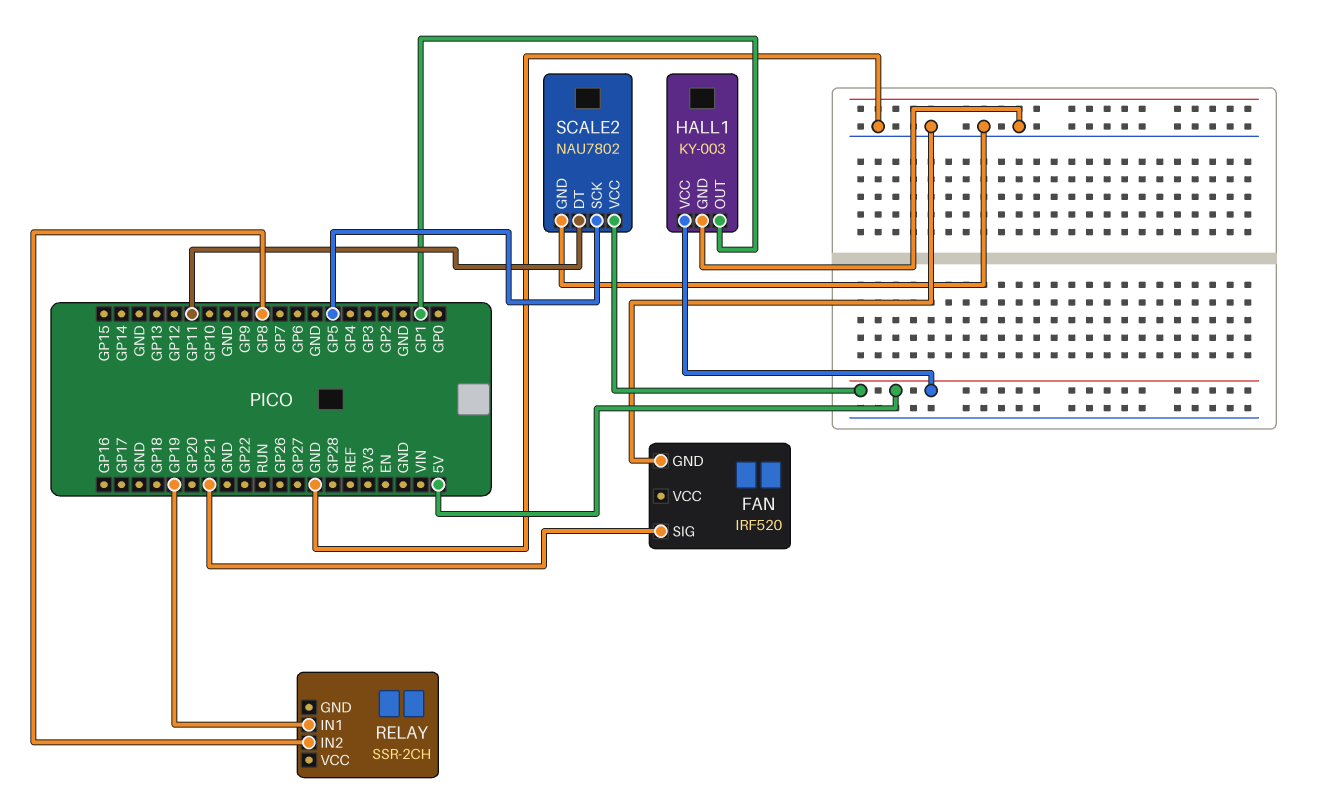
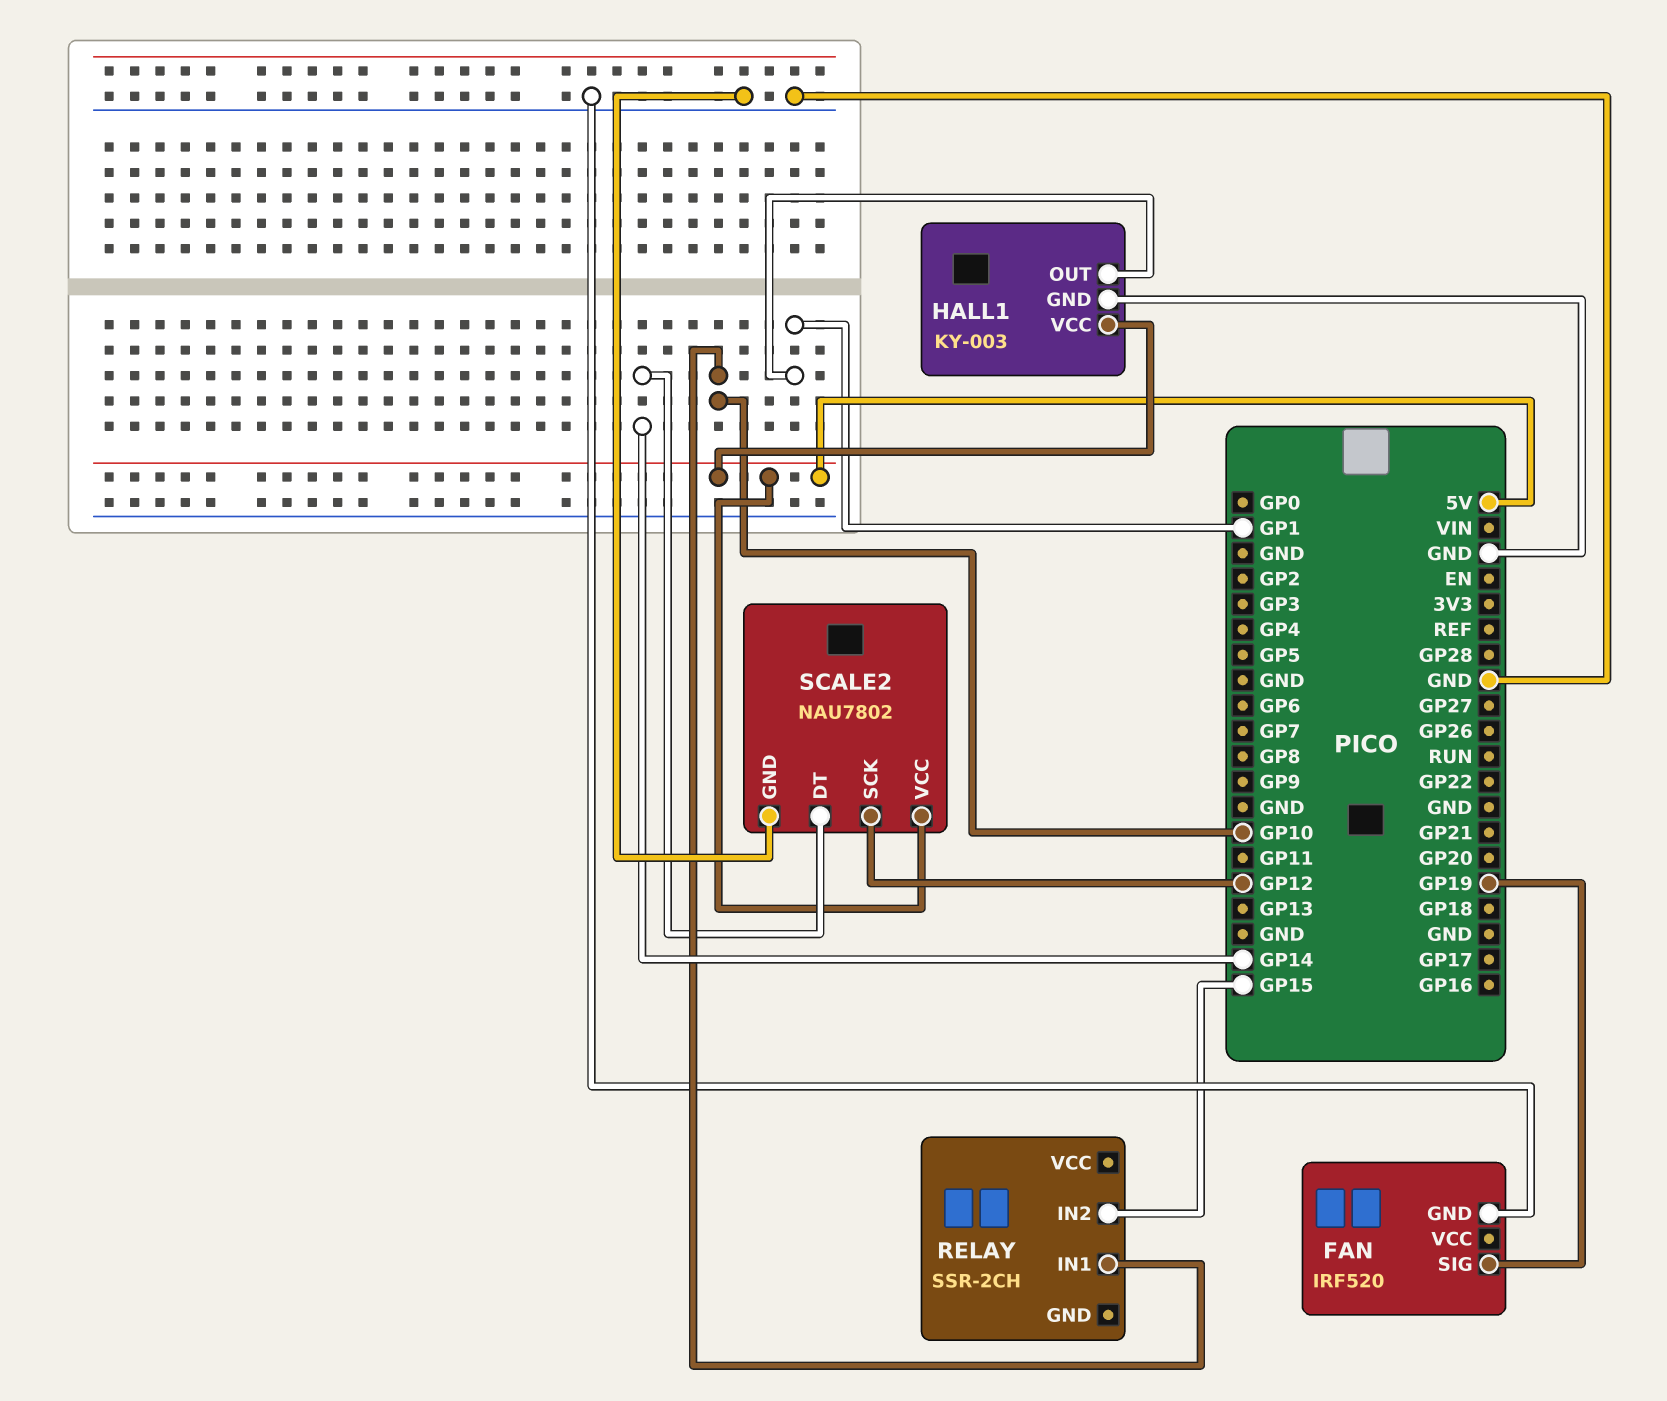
FAN pin SIG: GP21 -> GP19
RELAY pin IN1: GP19 -> GP10
RELAY pin IN2: GP8 -> GP15
SCALE2 pin DT: GP11 -> GP14
SCALE2 pin SCK: GP5 -> GP12

